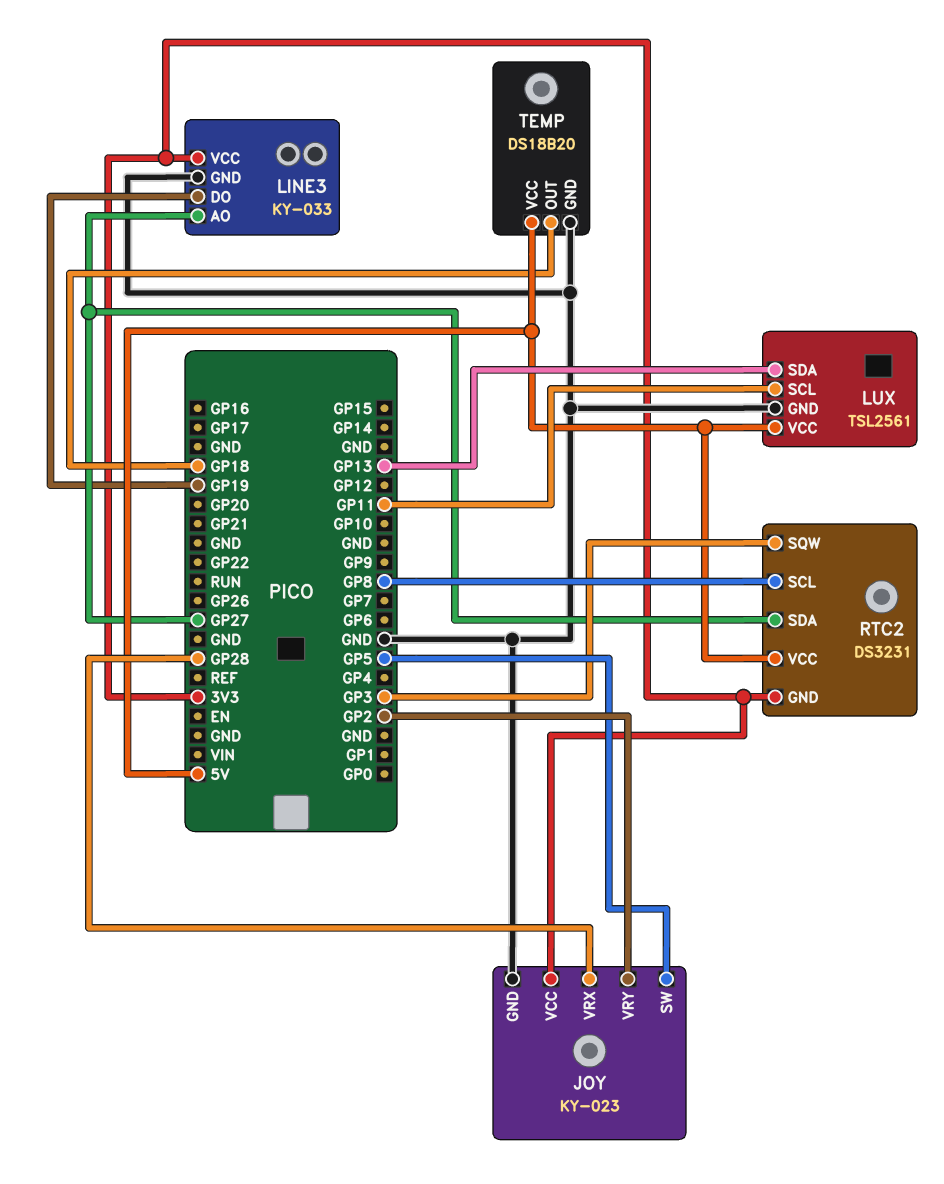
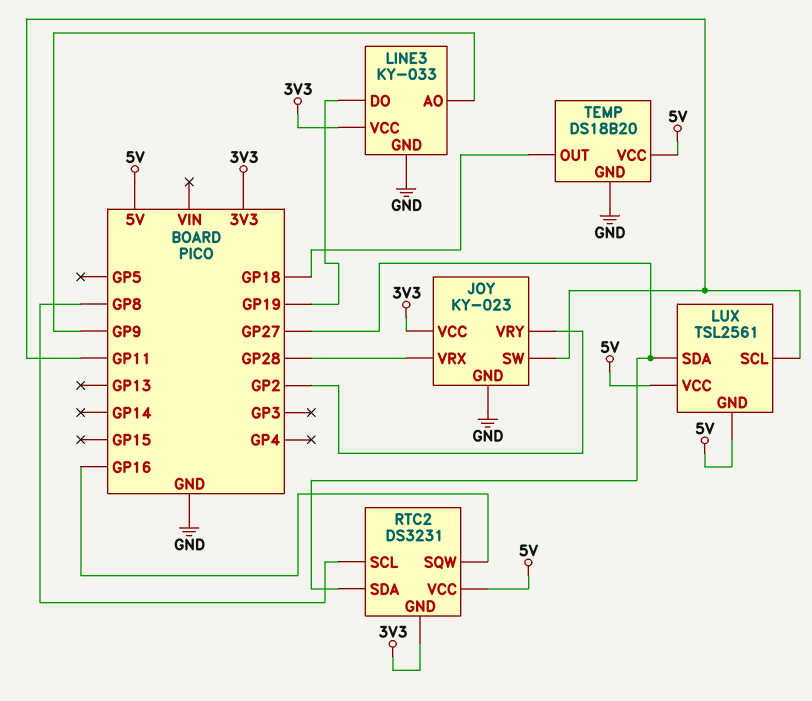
JOY pin SW: GP5 -> GP11
LINE3 pin AO: GP27 -> GP9
LUX pin GND: GND -> 5V
LUX pin SDA: GP13 -> GP27
RTC2 pin SQW: GP3 -> GP16

